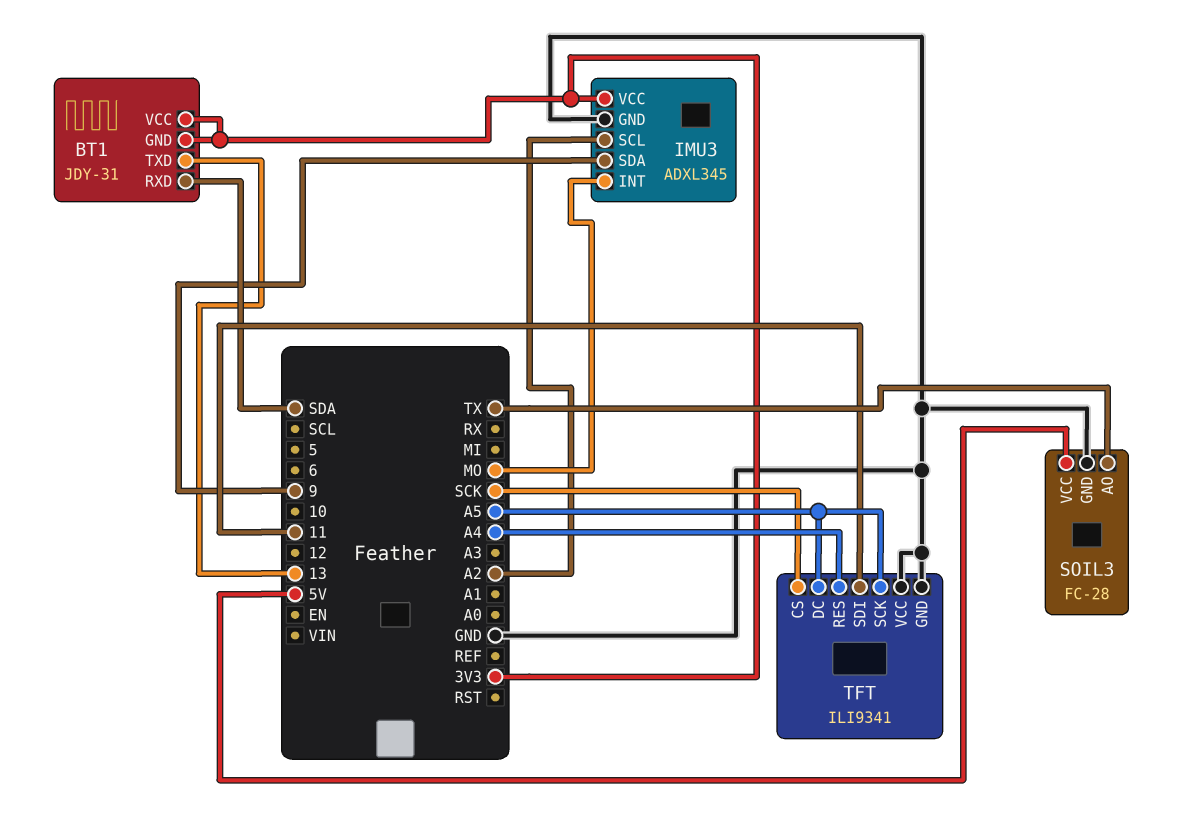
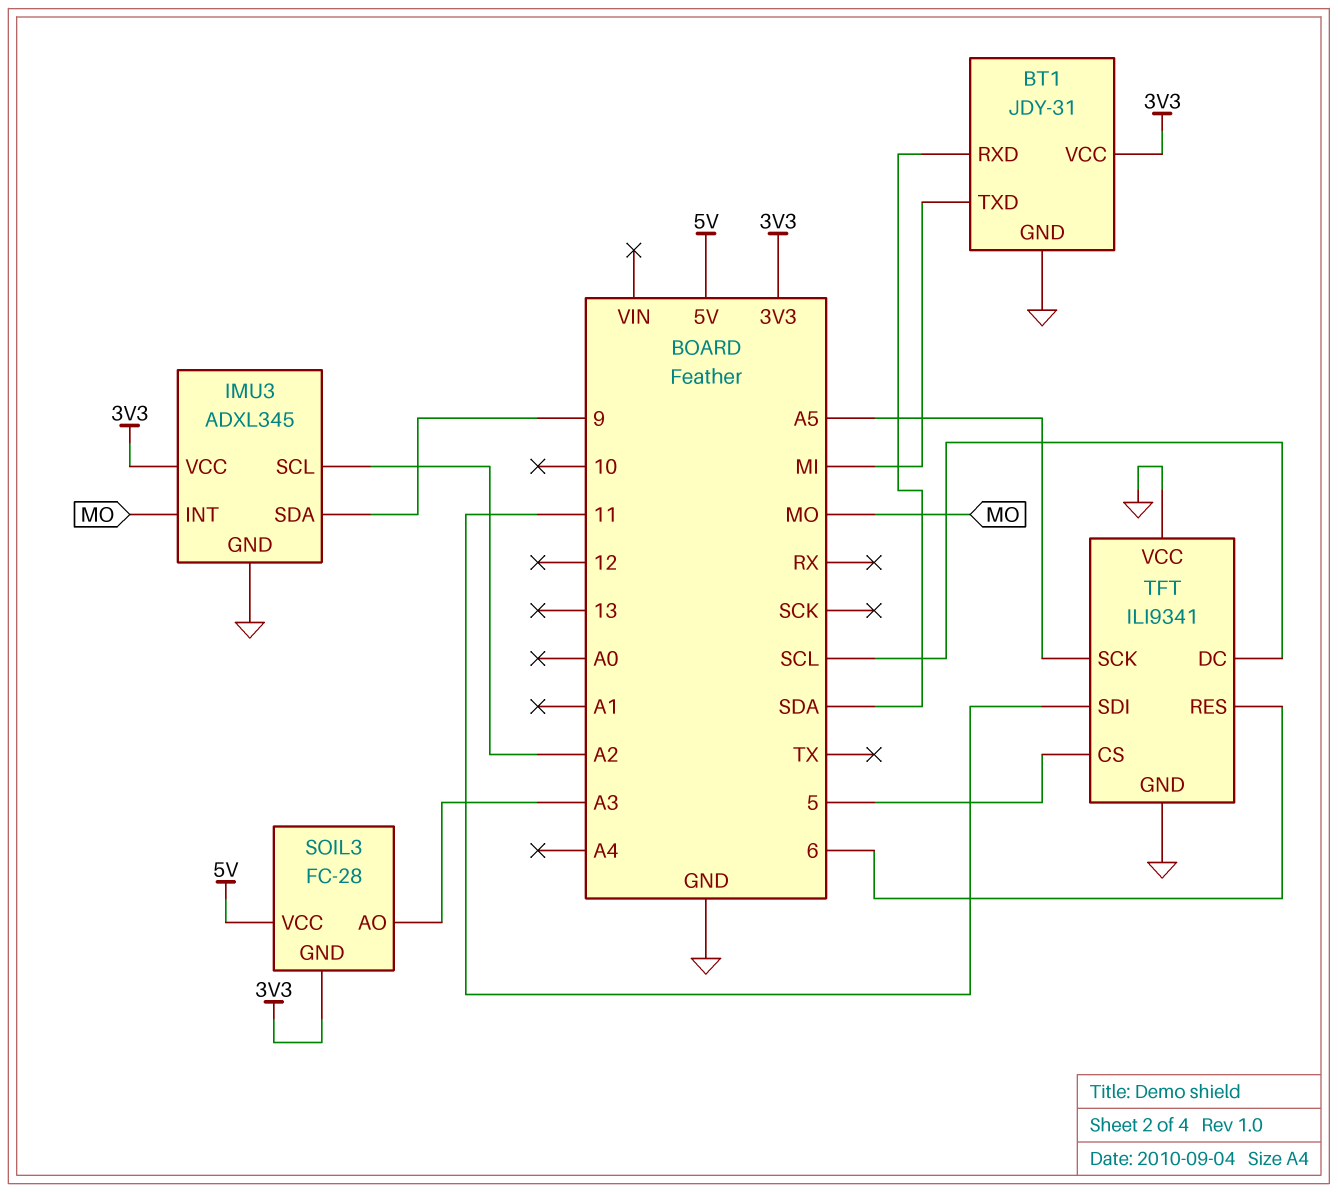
BT1 pin GND: 3V3 -> GND
BT1 pin TXD: 13 -> MI
SOIL3 pin AO: TX -> A3
SOIL3 pin GND: GND -> 3V3
TFT pin CS: SCK -> 5
TFT pin DC: A5 -> SCL
TFT pin RES: A4 -> 6

